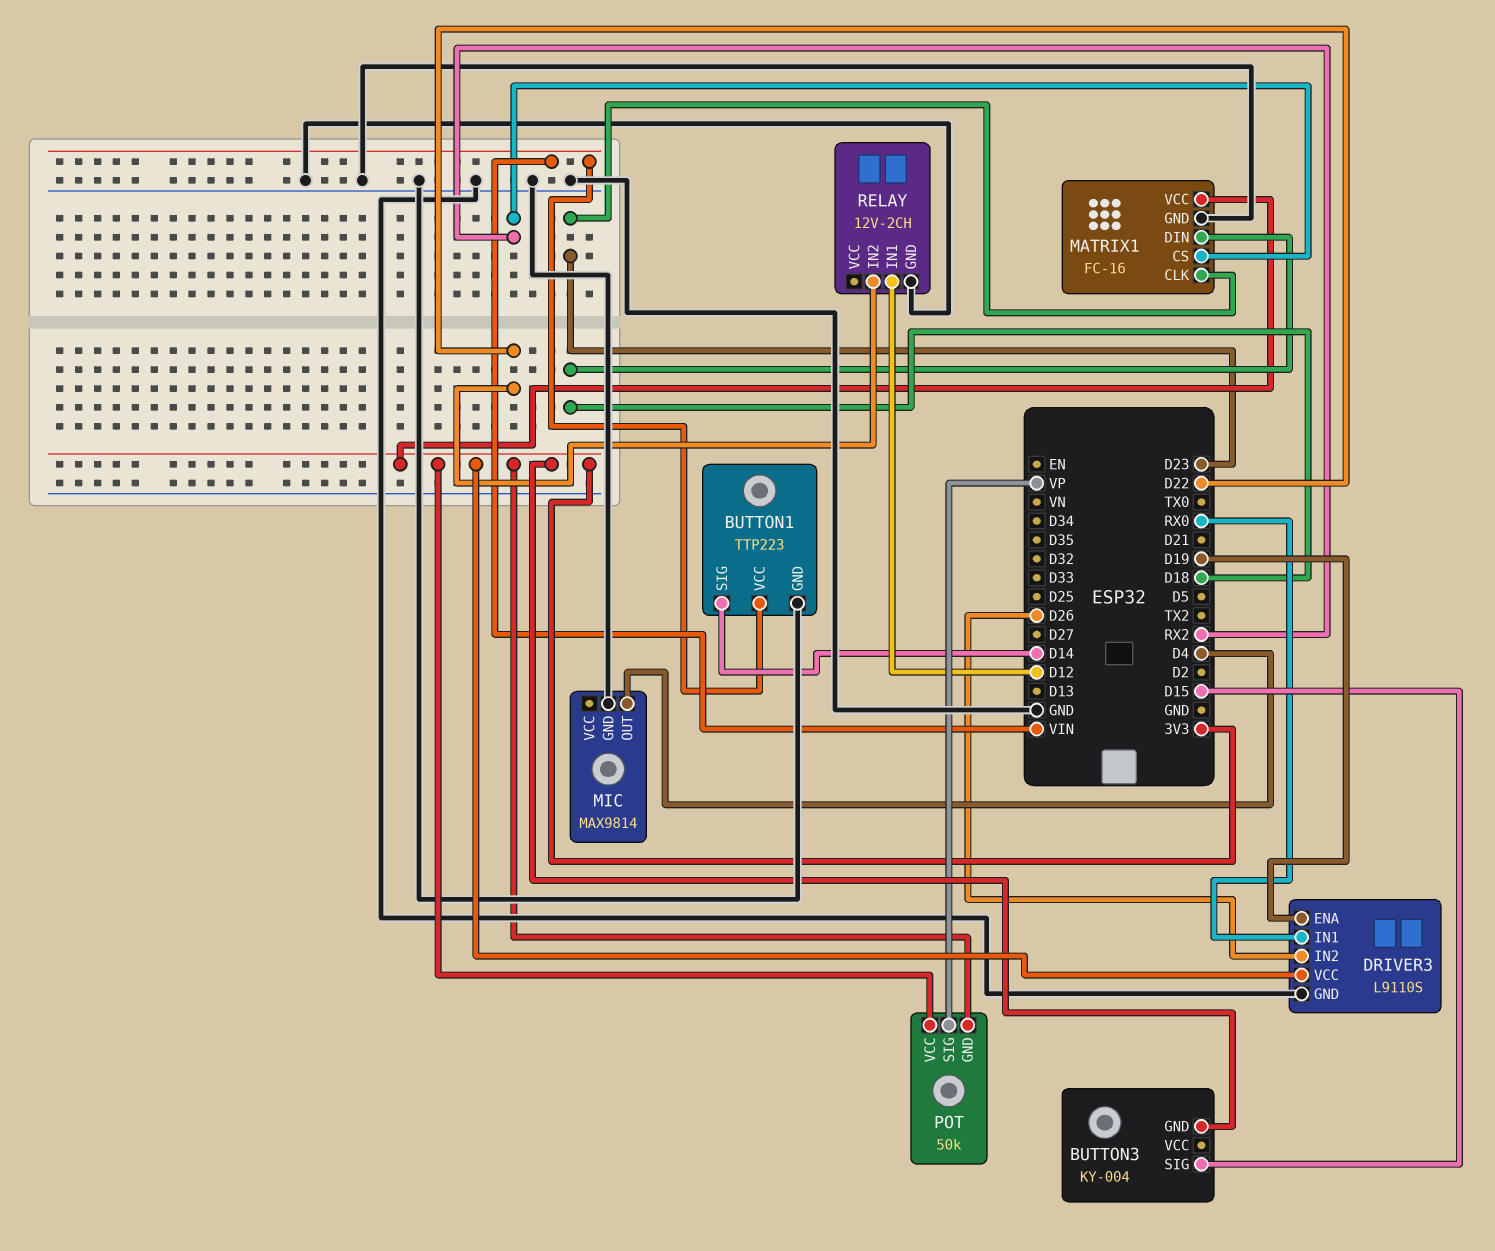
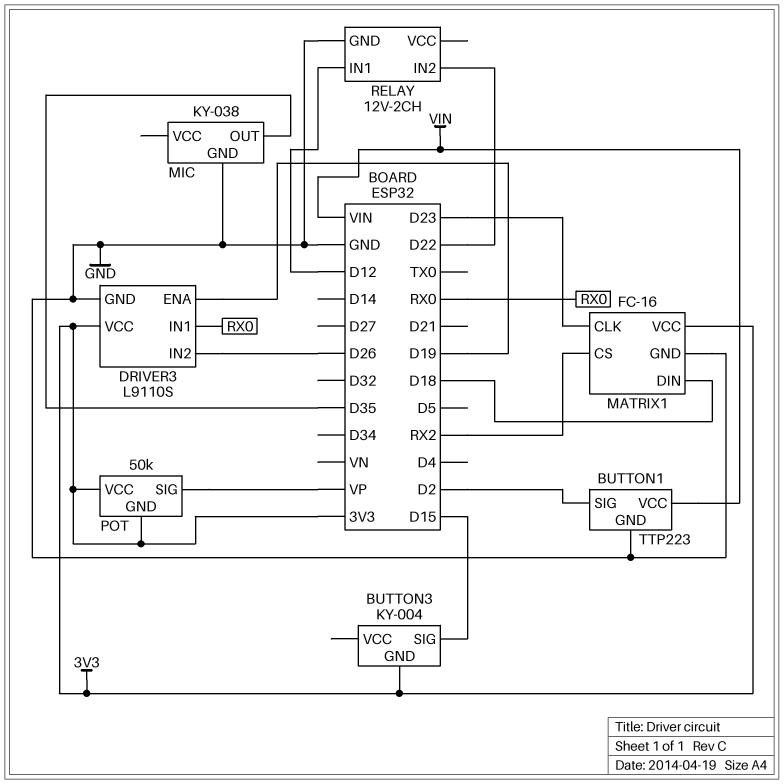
BUTTON1 pin SIG: D14 -> D2
MIC: MAX9814 -> KY-038
MIC pin OUT: D4 -> D35

